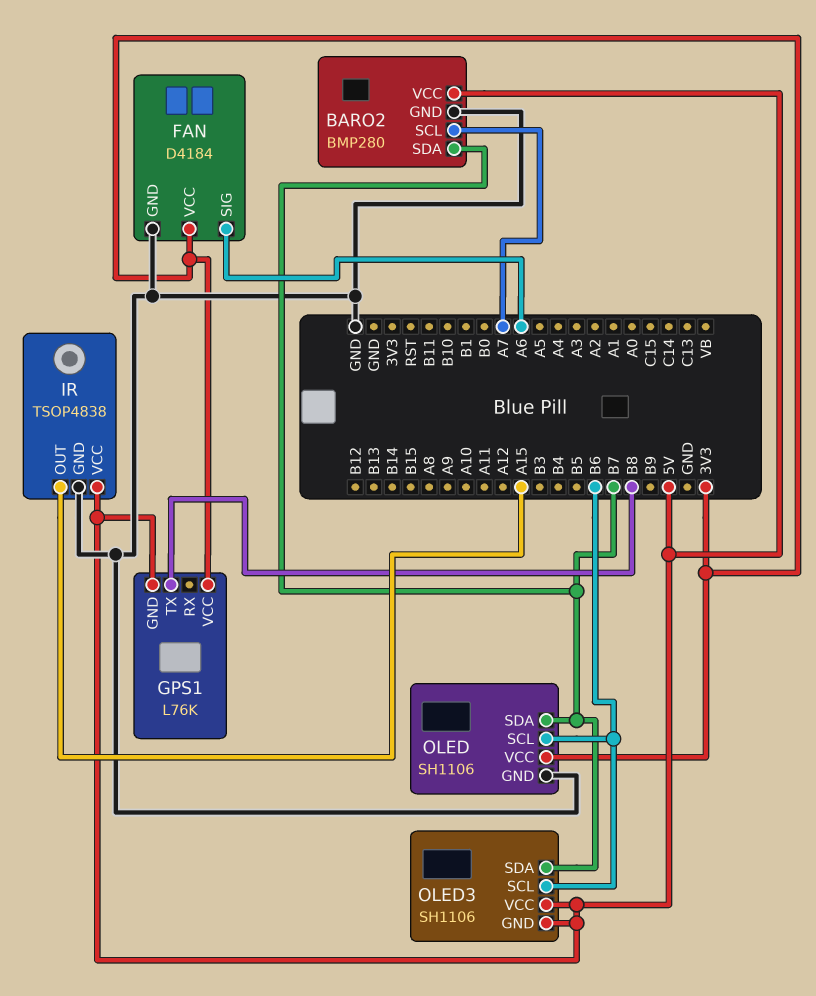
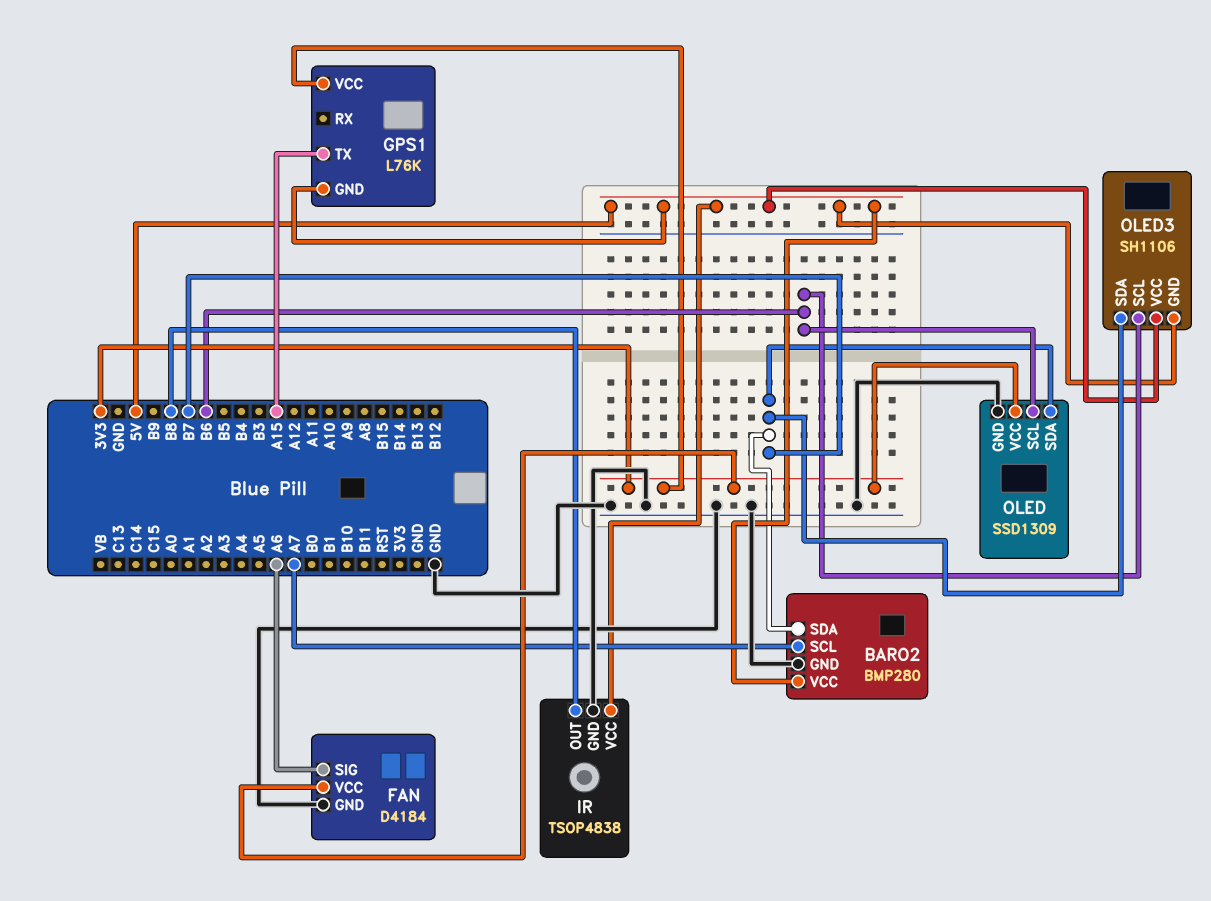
GPS1 pin TX: B8 -> A15
IR pin OUT: A15 -> B8
OLED: SH1106 -> SSD1309

